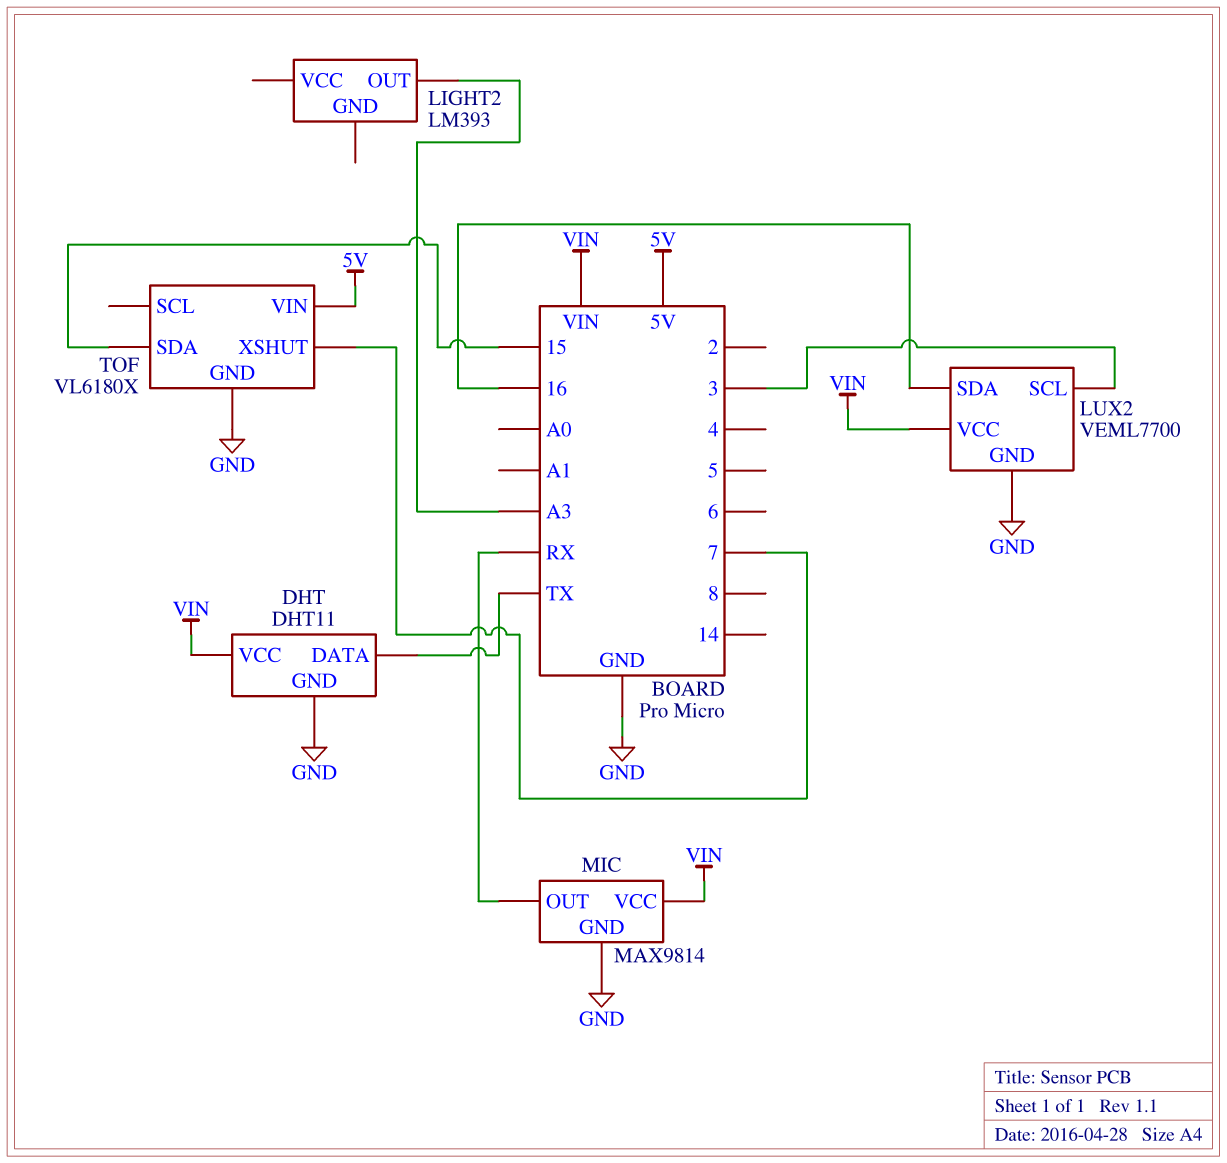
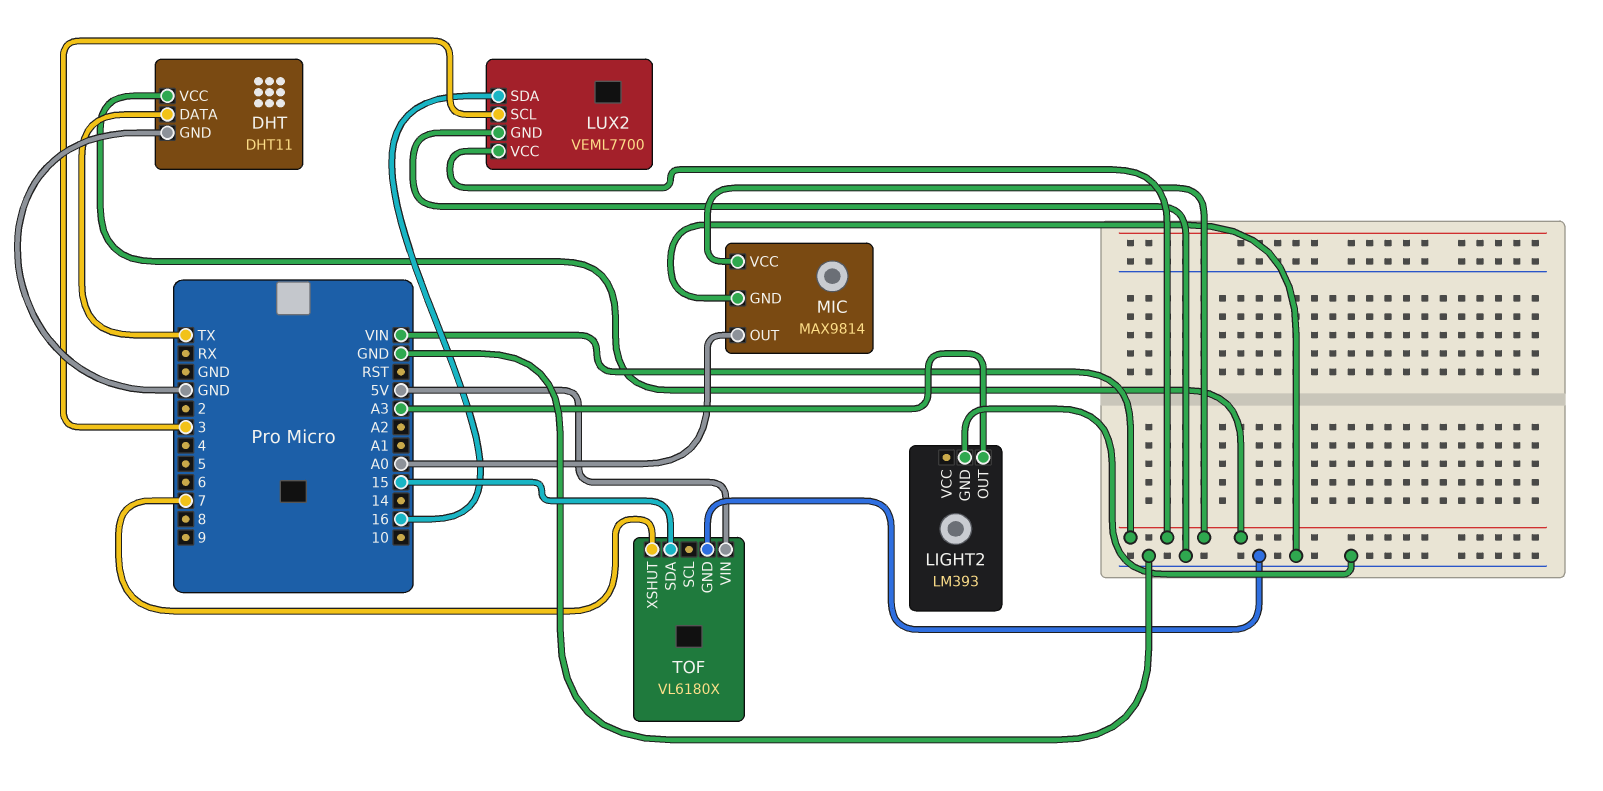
LIGHT2 pin GND: none -> GND
MIC pin OUT: RX -> A0

